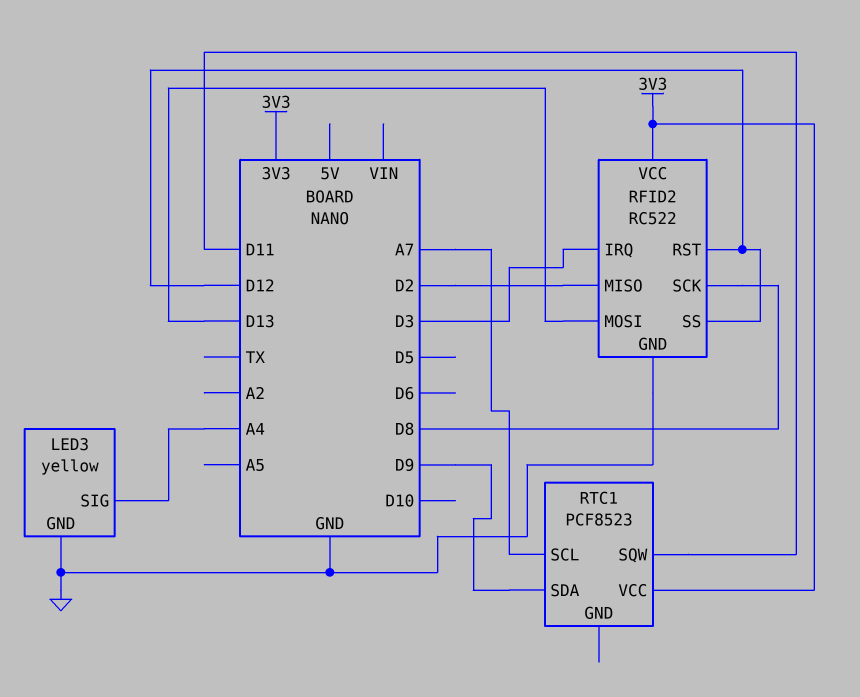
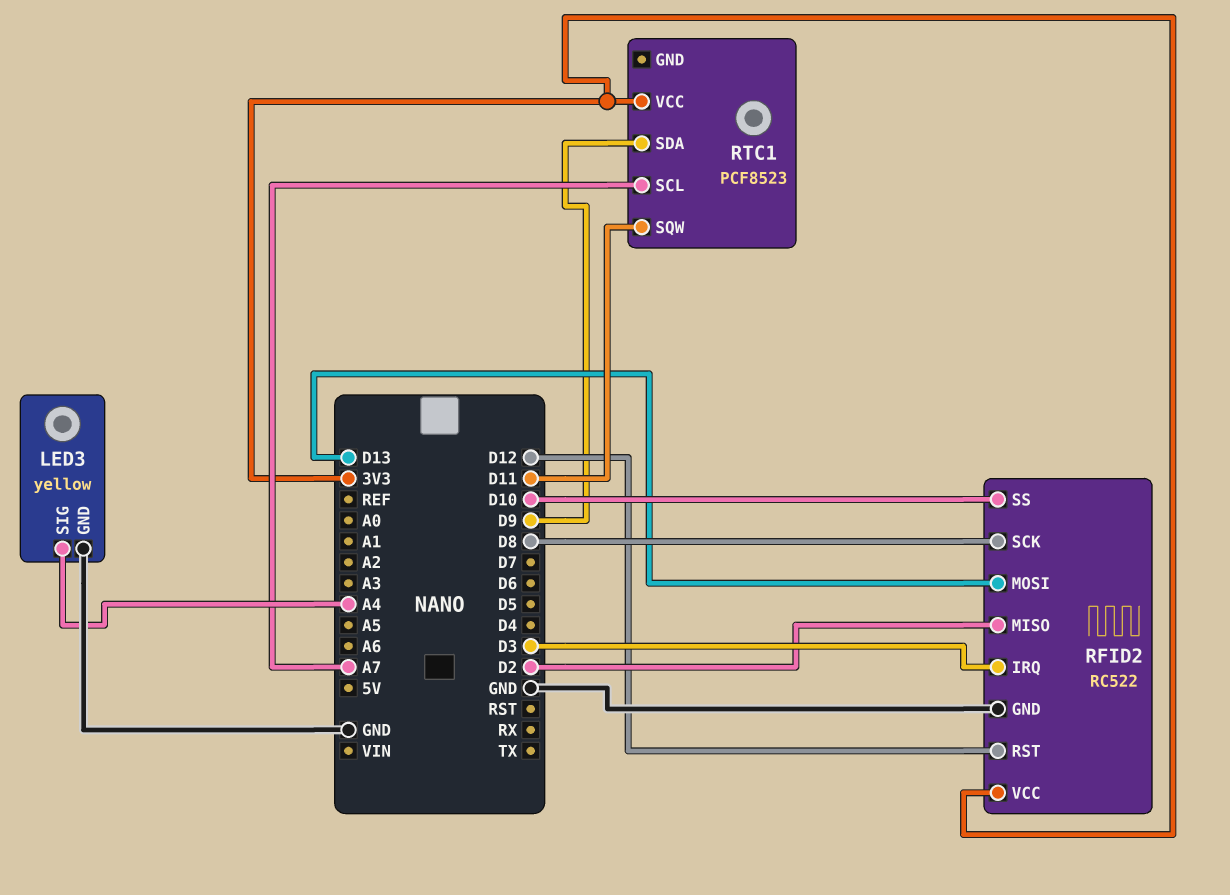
RFID2 pin SS: D12 -> D10

